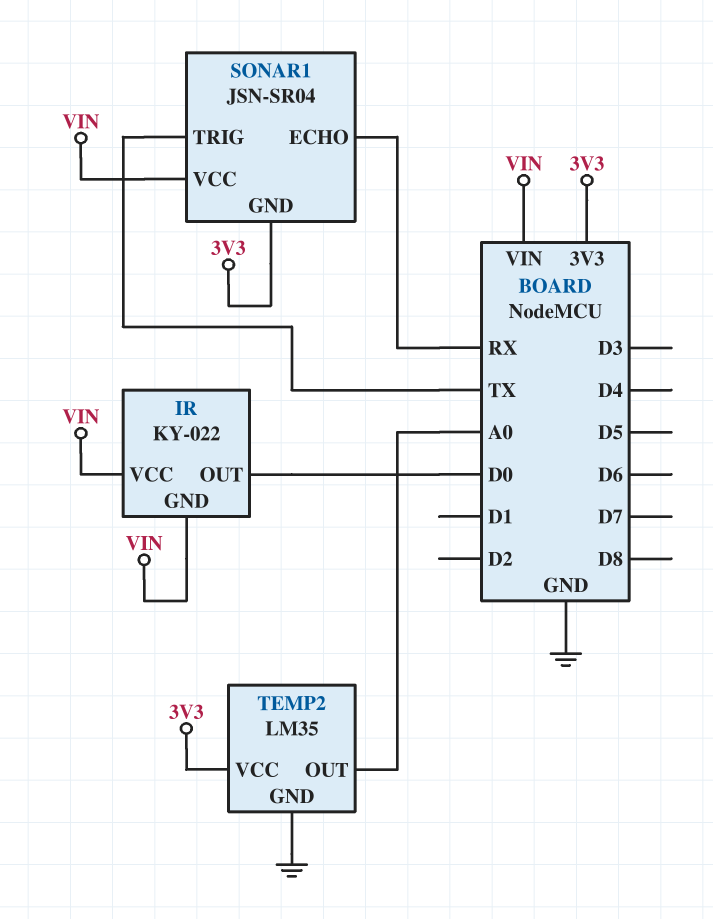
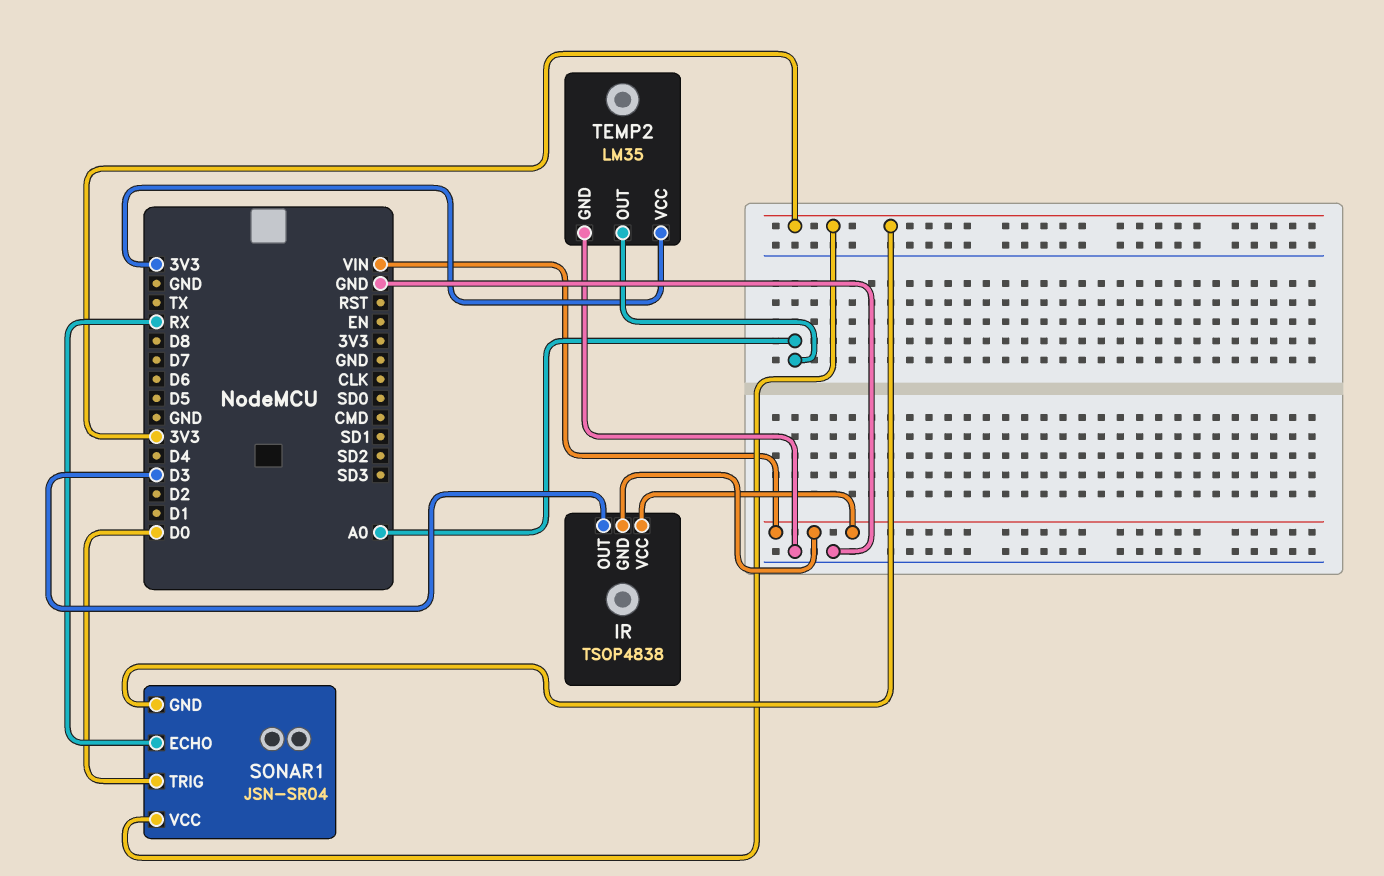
IR: KY-022 -> TSOP4838
IR pin OUT: D0 -> D3
SONAR1 pin TRIG: TX -> D0
SONAR1 pin VCC: VIN -> 3V3

